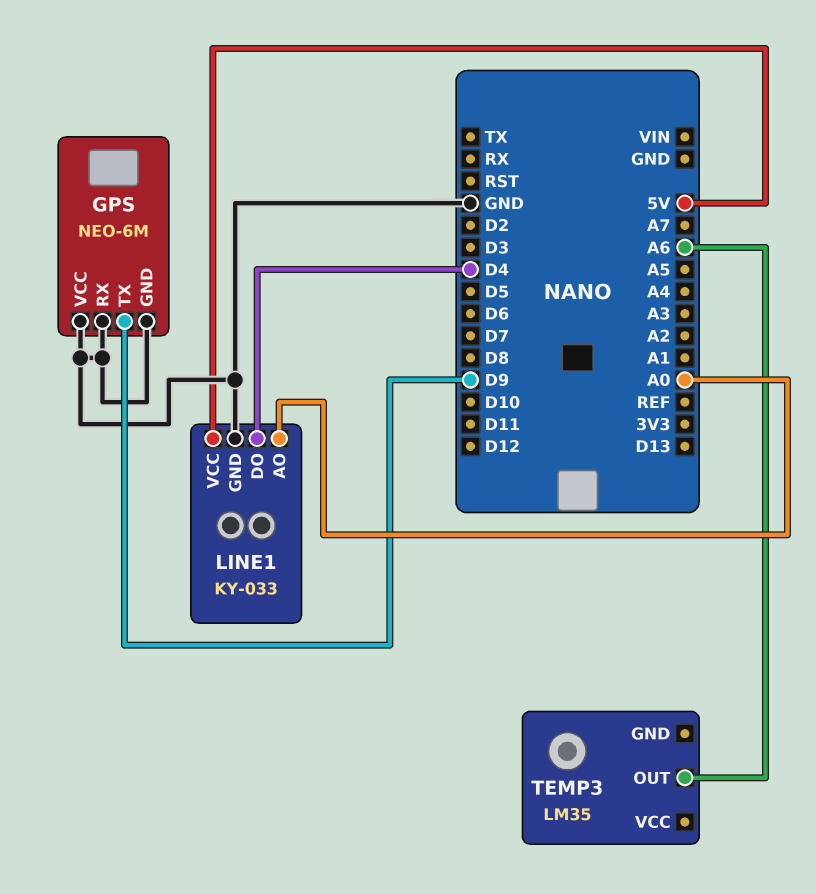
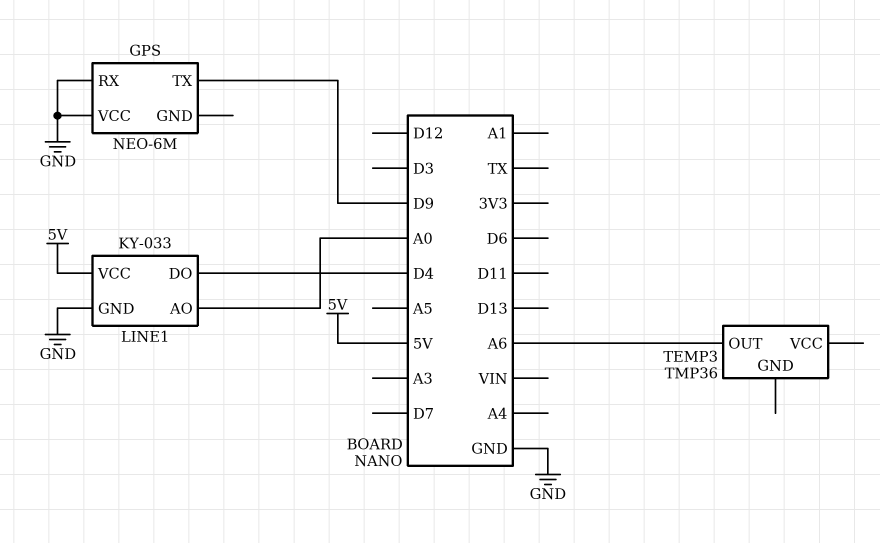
GPS pin GND: GND -> none
TEMP3: LM35 -> TMP36

